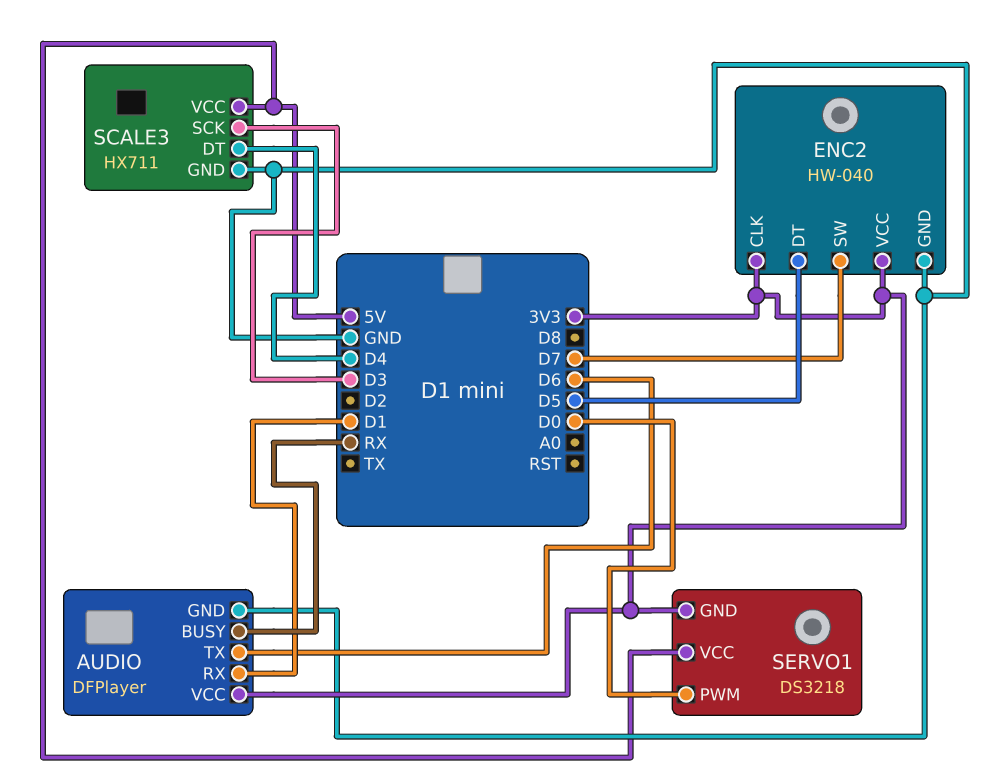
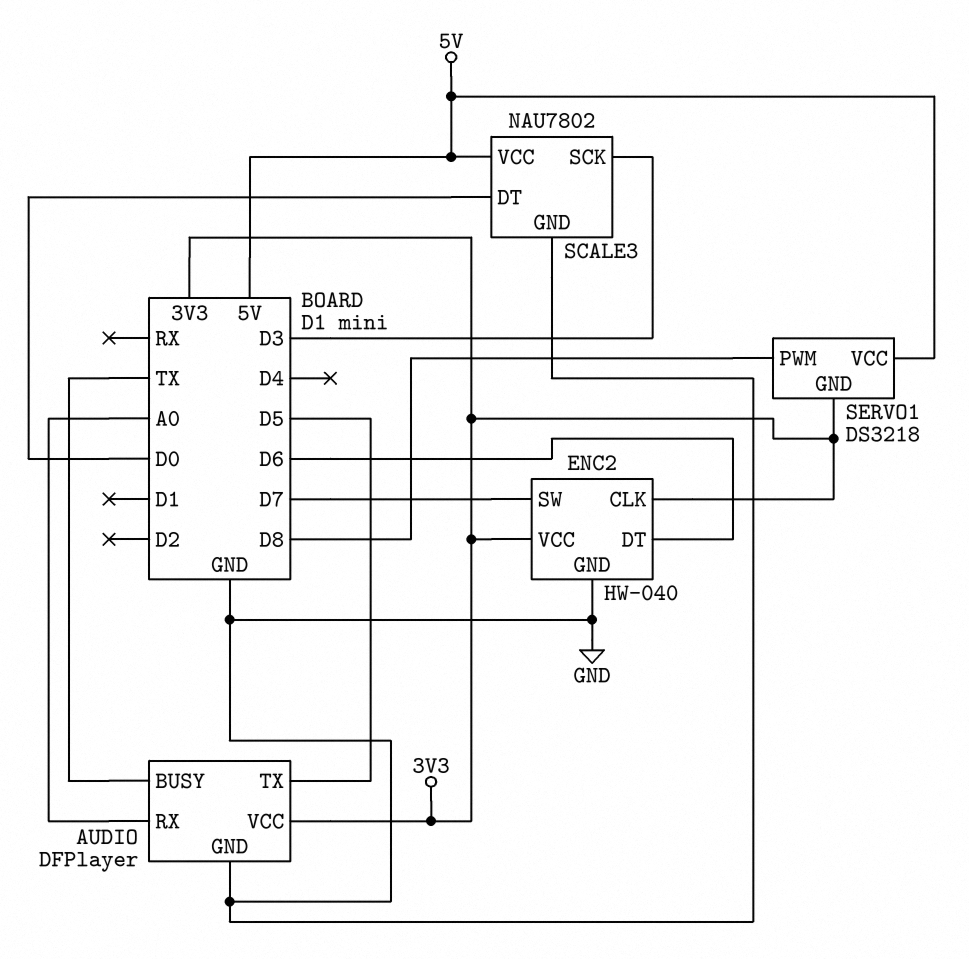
AUDIO pin BUSY: RX -> TX
AUDIO pin RX: D1 -> A0
AUDIO pin TX: D6 -> D5
ENC2 pin DT: D5 -> D6
SCALE3: HX711 -> NAU7802
SCALE3 pin DT: D4 -> D0
SERVO1 pin PWM: D0 -> D8

